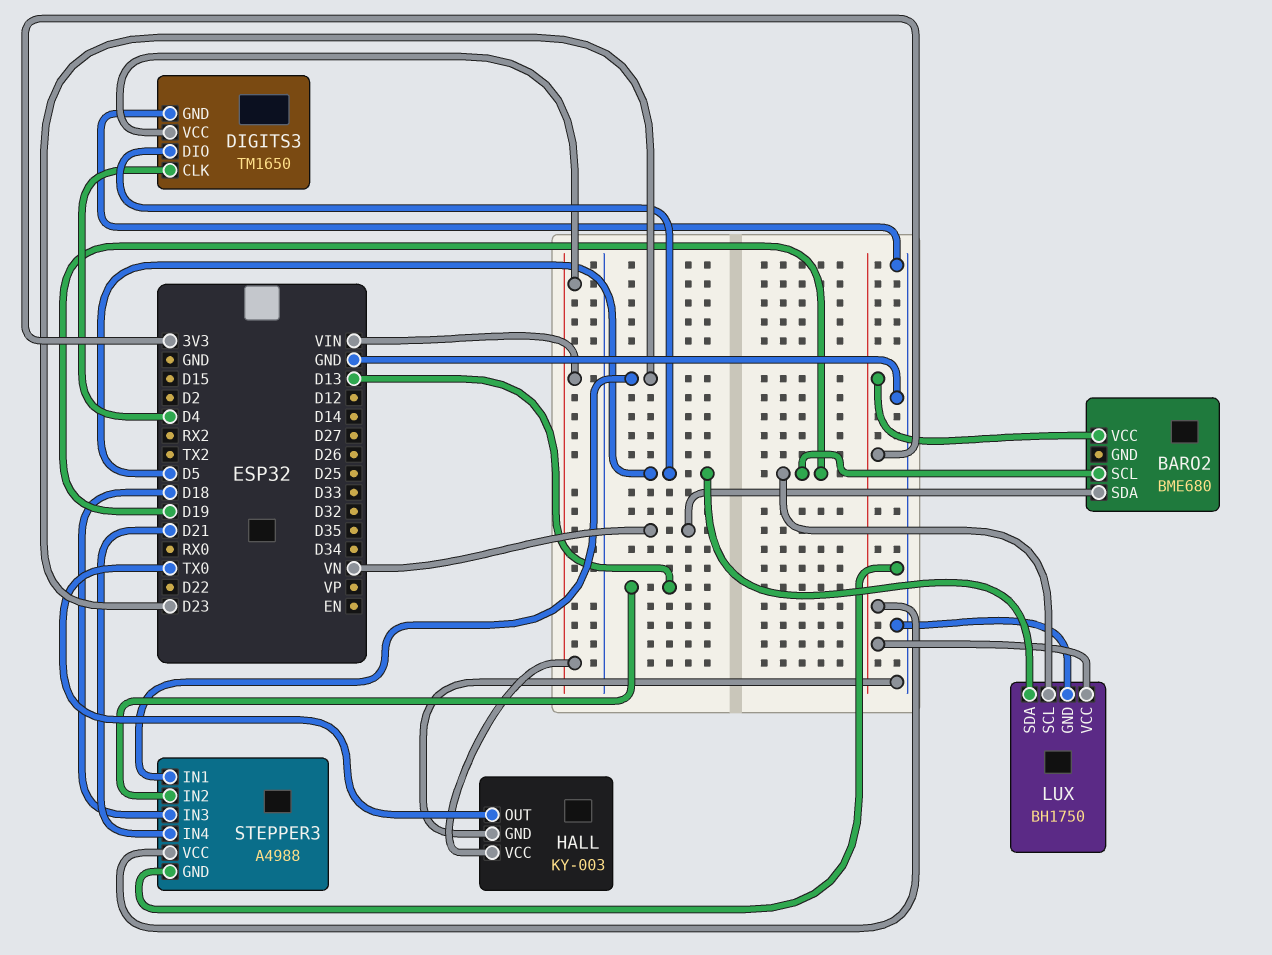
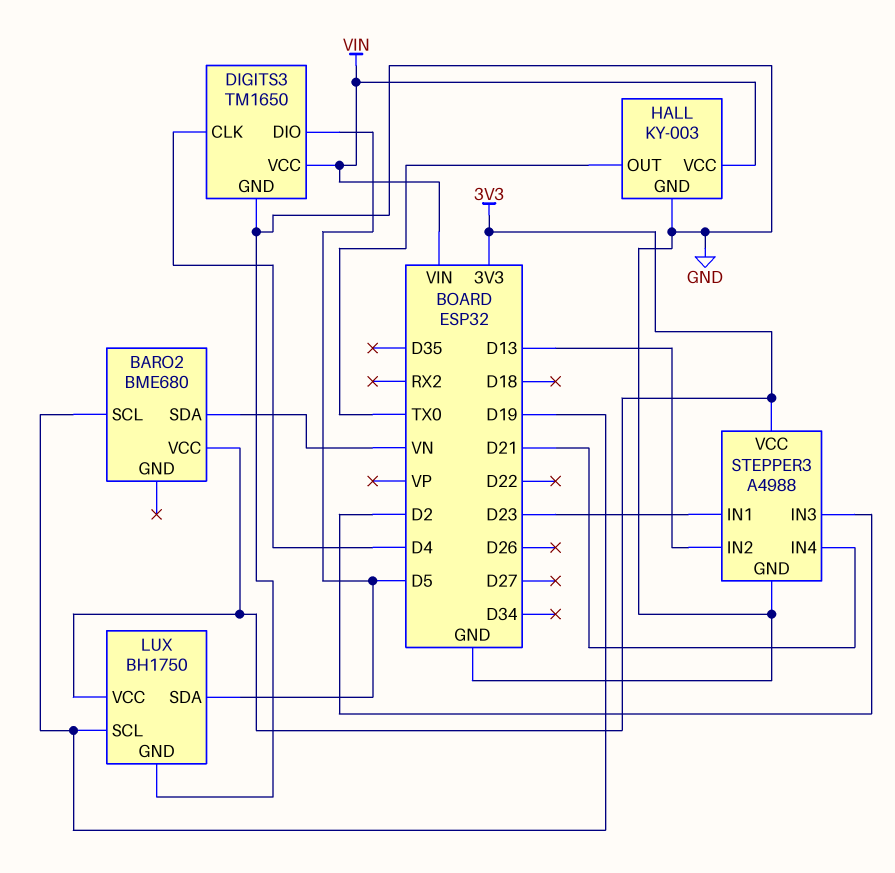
STEPPER3 pin IN3: D18 -> D2

